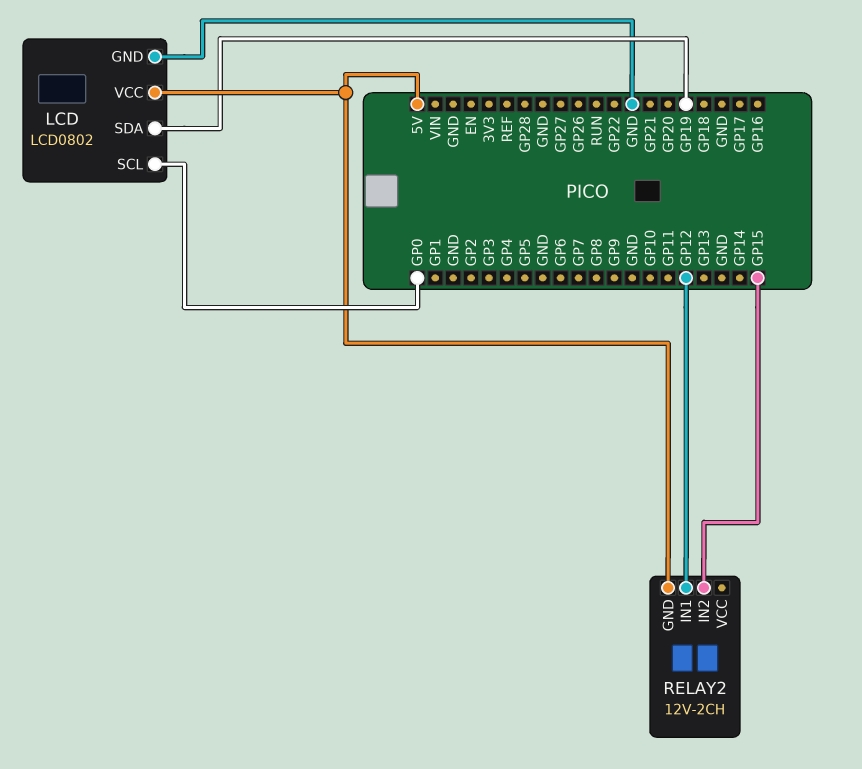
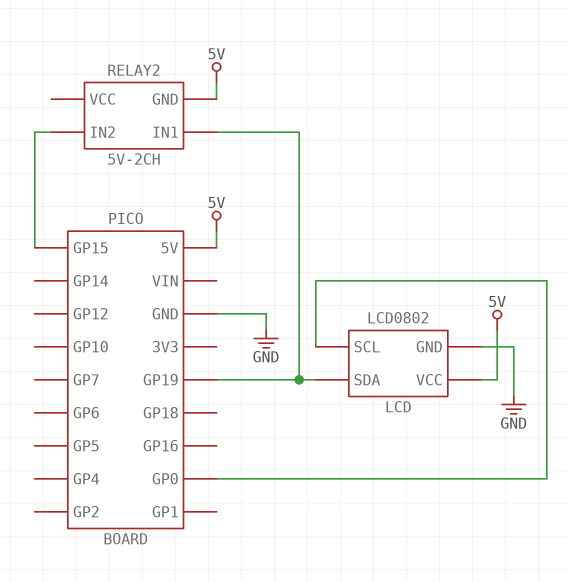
RELAY2: 12V-2CH -> 5V-2CH
RELAY2 pin IN1: GP12 -> GP19

